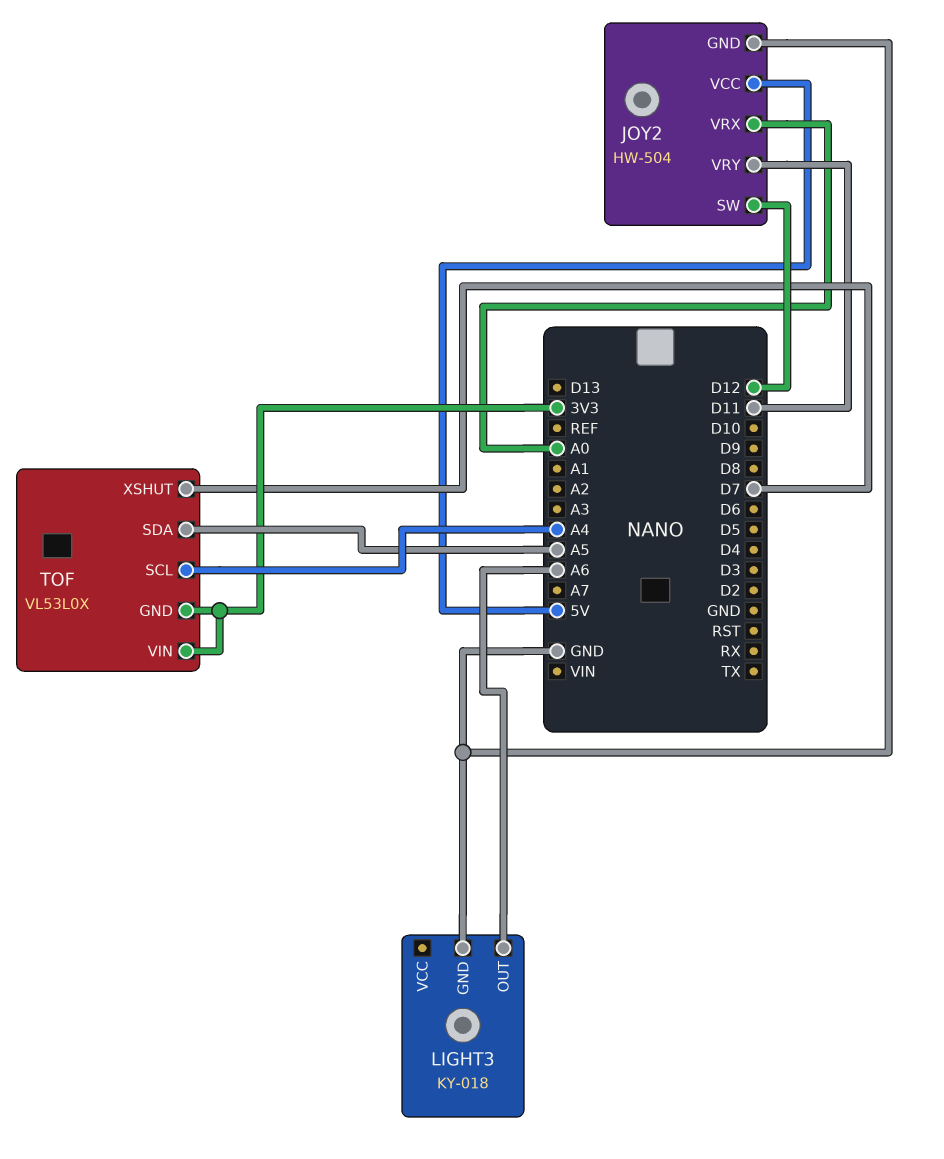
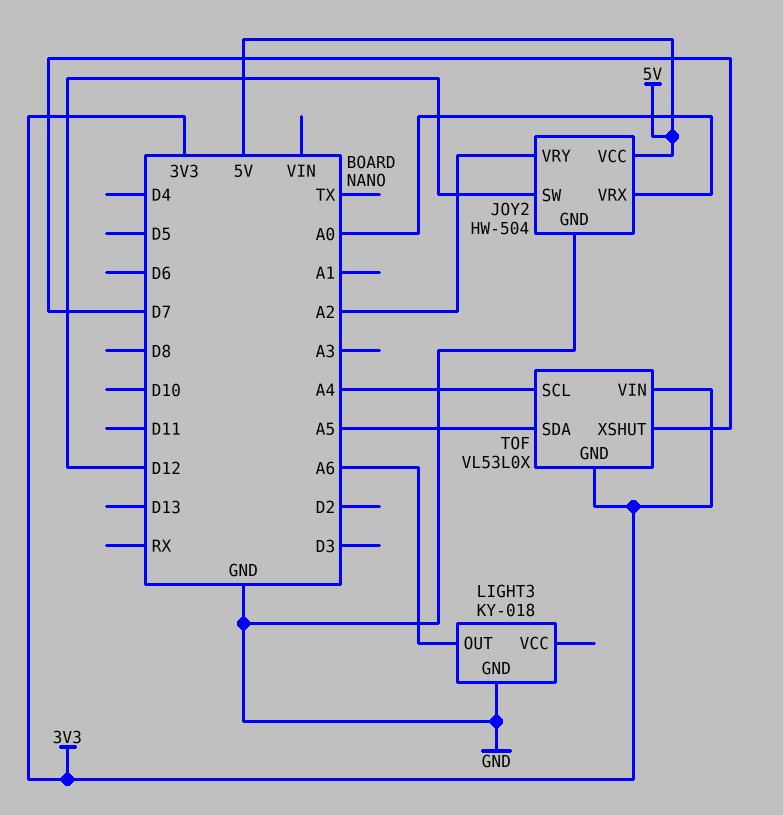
JOY2 pin VRY: D11 -> A2

